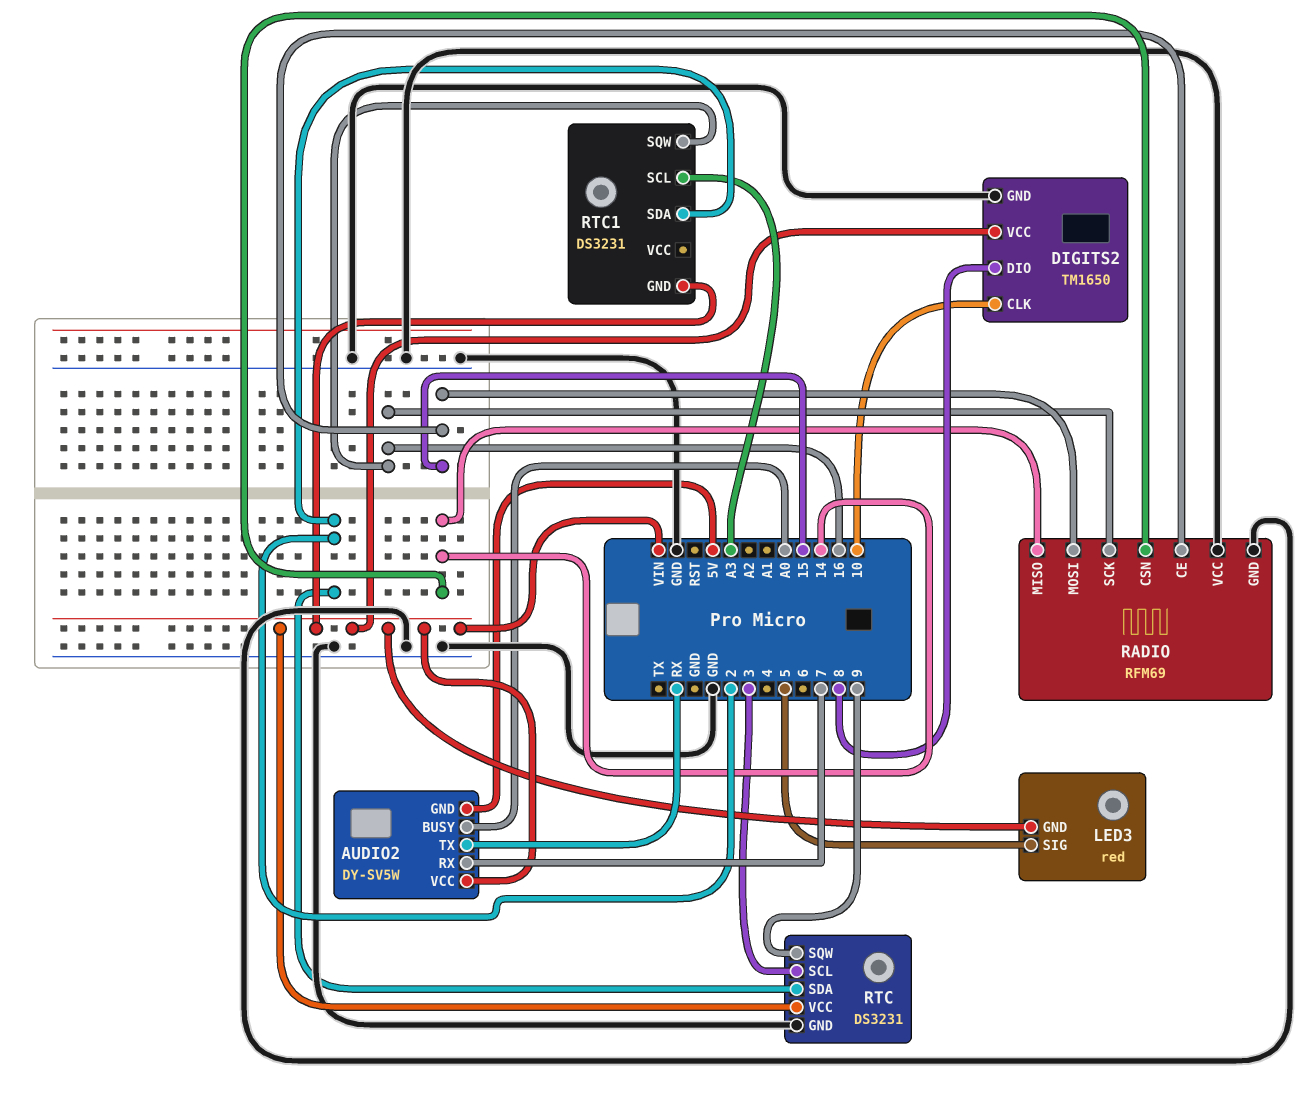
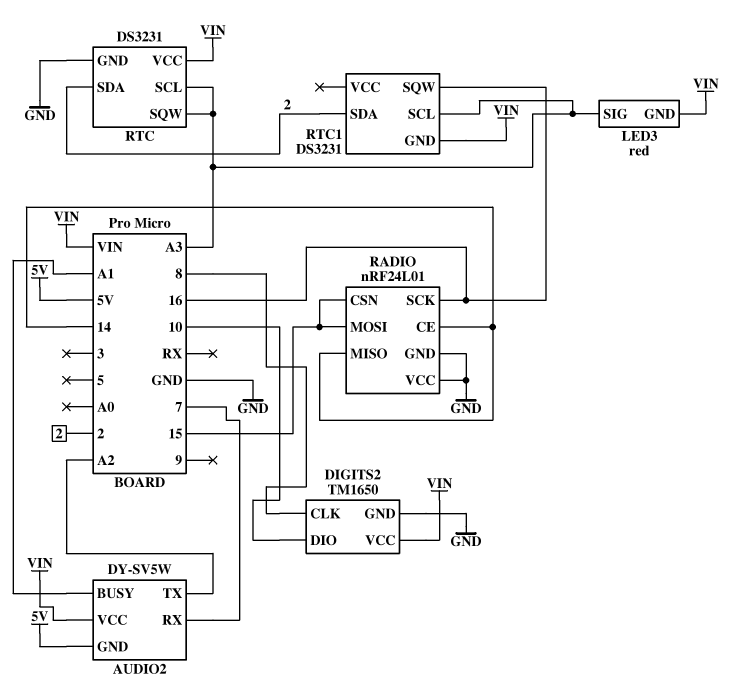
AUDIO2 pin BUSY: A0 -> A1
AUDIO2 pin TX: RX -> A2
DIGITS2 pin CLK: 10 -> 8
DIGITS2 pin DIO: 8 -> 10
LED3 pin SIG: 5 -> A3
RADIO: RFM69 -> nRF24L01
RADIO pin CE: 15 -> 14
RADIO pin CSN: 14 -> 15
RTC pin SCL: 3 -> A3
RTC pin SQW: 9 -> A3

